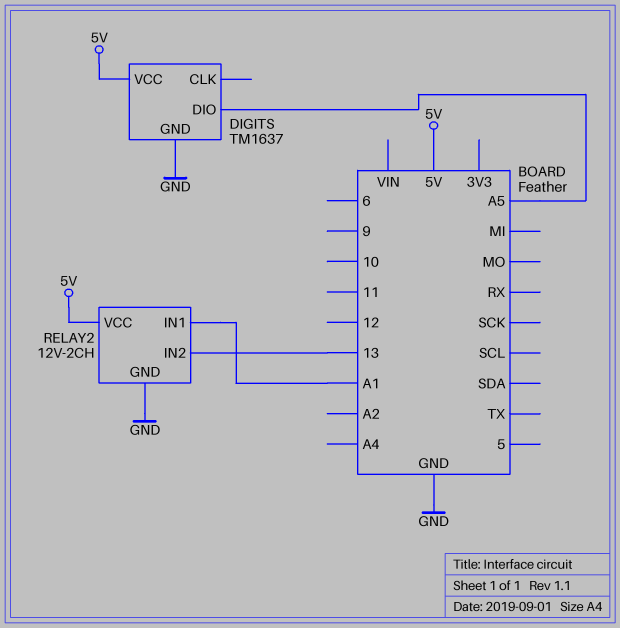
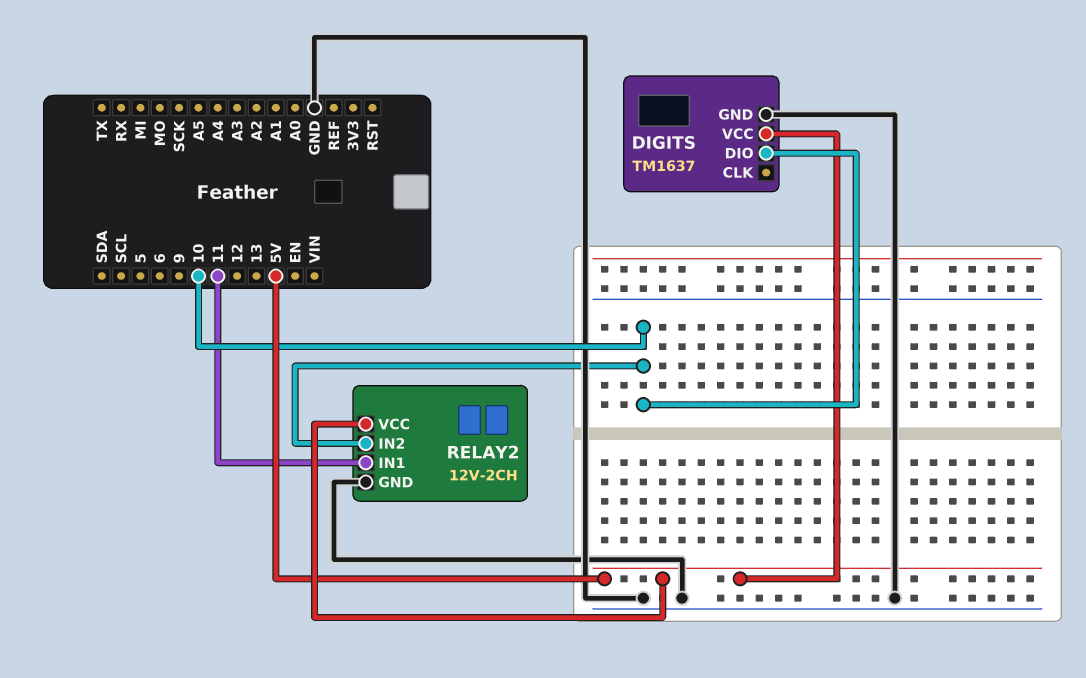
DIGITS pin DIO: A5 -> 10
RELAY2 pin IN1: A1 -> 11
RELAY2 pin IN2: 13 -> 10

